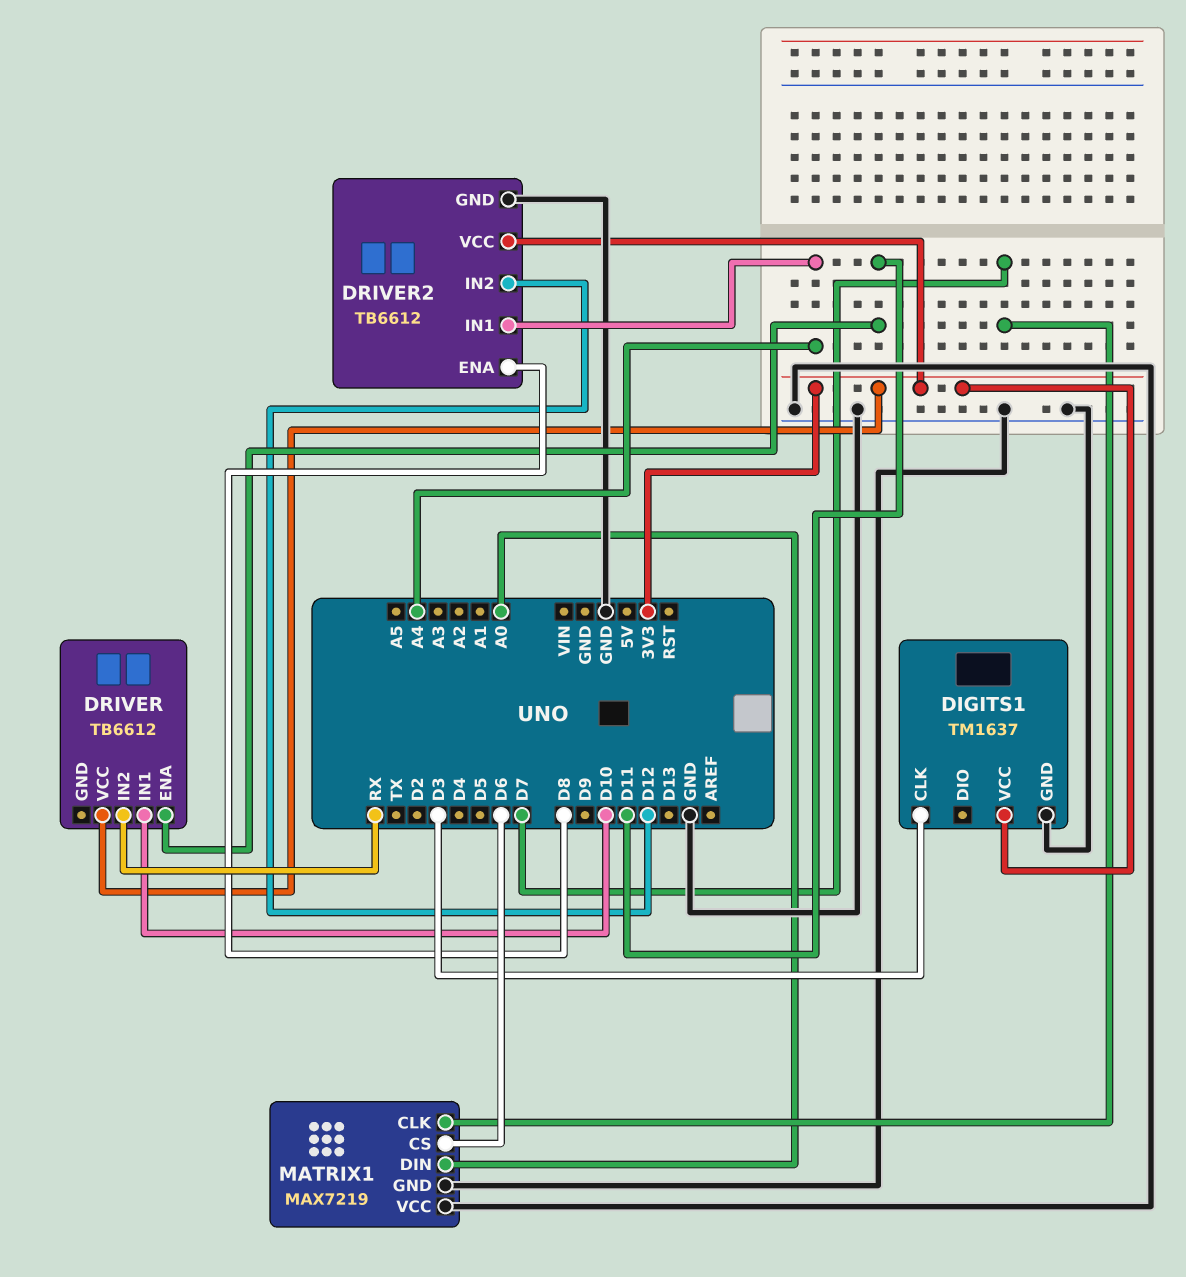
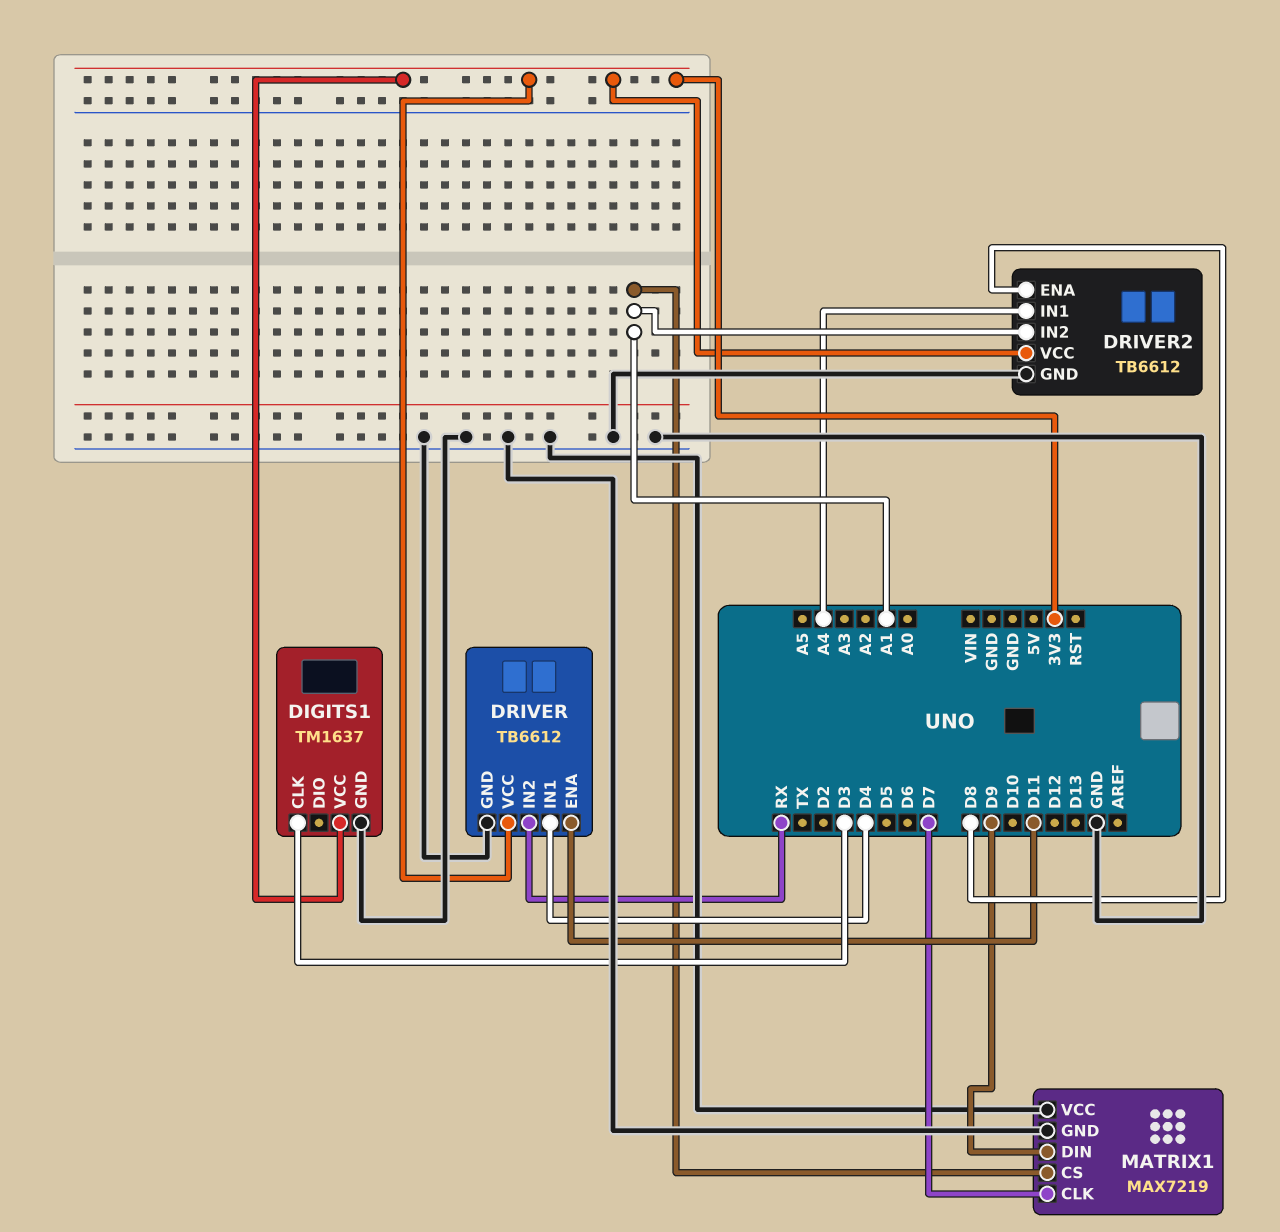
DRIVER pin GND: none -> GND
DRIVER pin IN1: D10 -> D4
DRIVER2 pin IN2: D12 -> A1
MATRIX1 pin CS: D6 -> A1
MATRIX1 pin DIN: A0 -> D9

